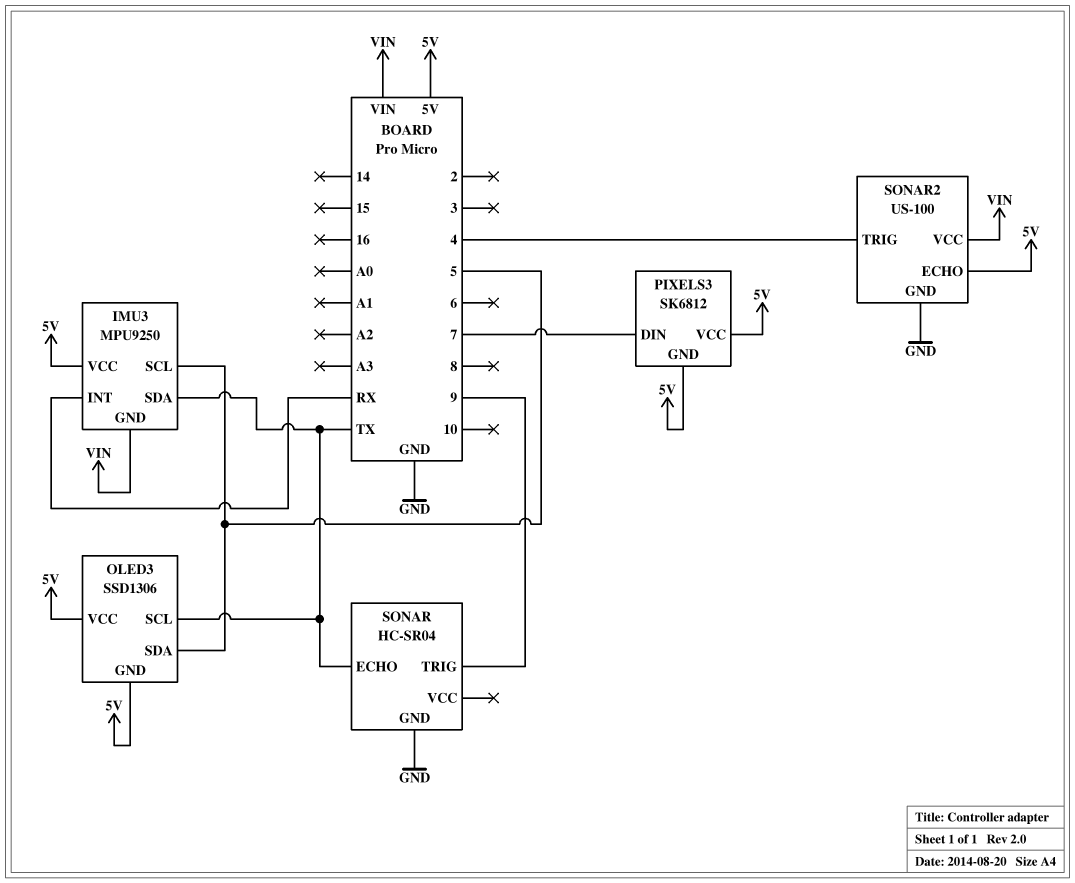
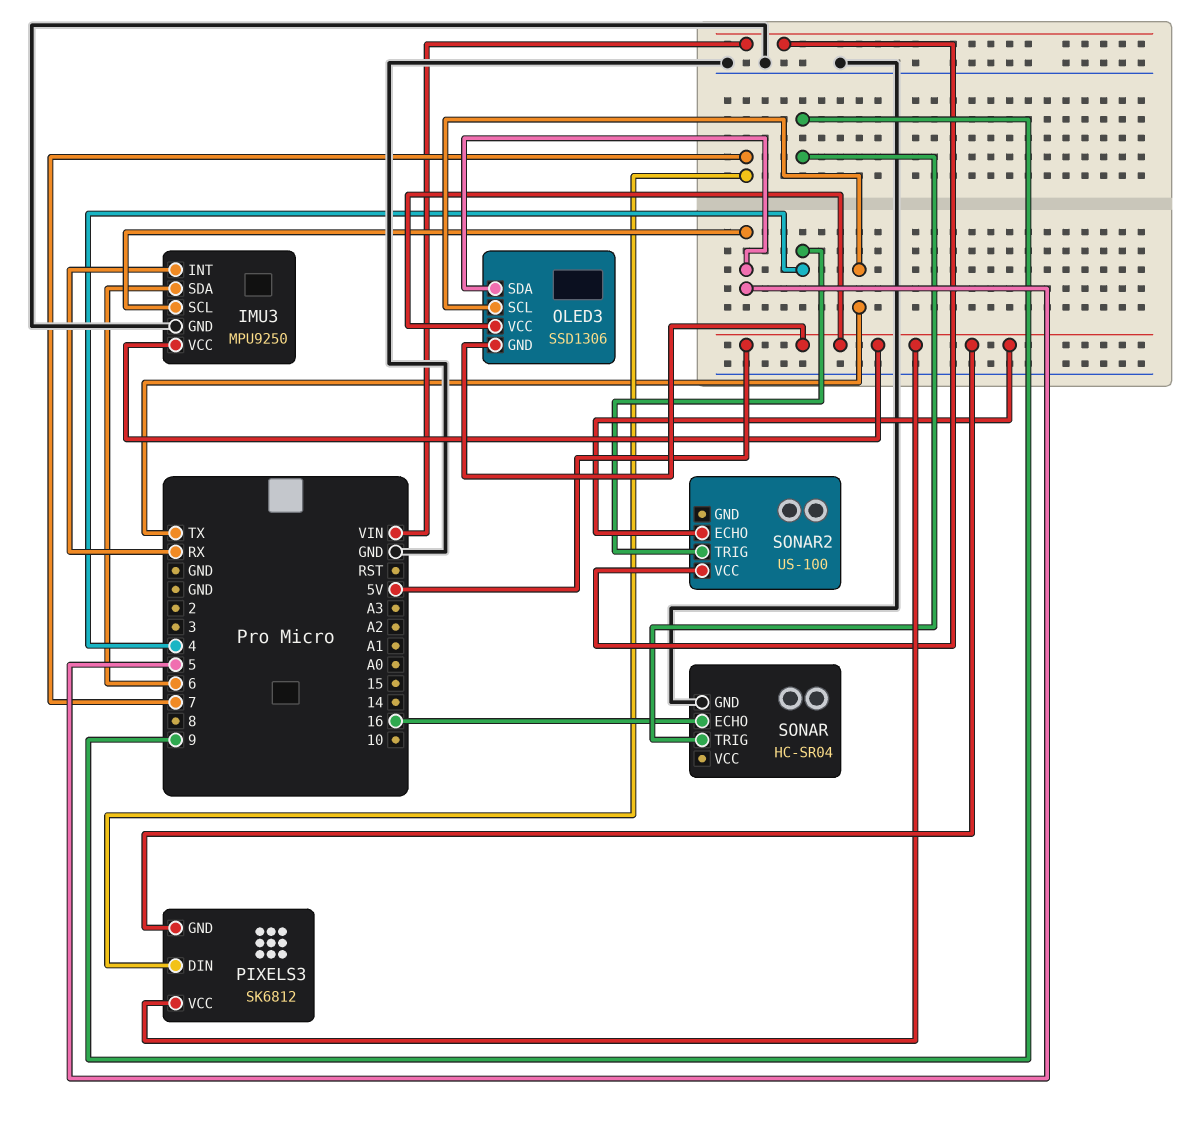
IMU3 pin GND: VIN -> GND
IMU3 pin SDA: TX -> 6
SONAR pin ECHO: TX -> 16
SONAR2 pin GND: GND -> none

